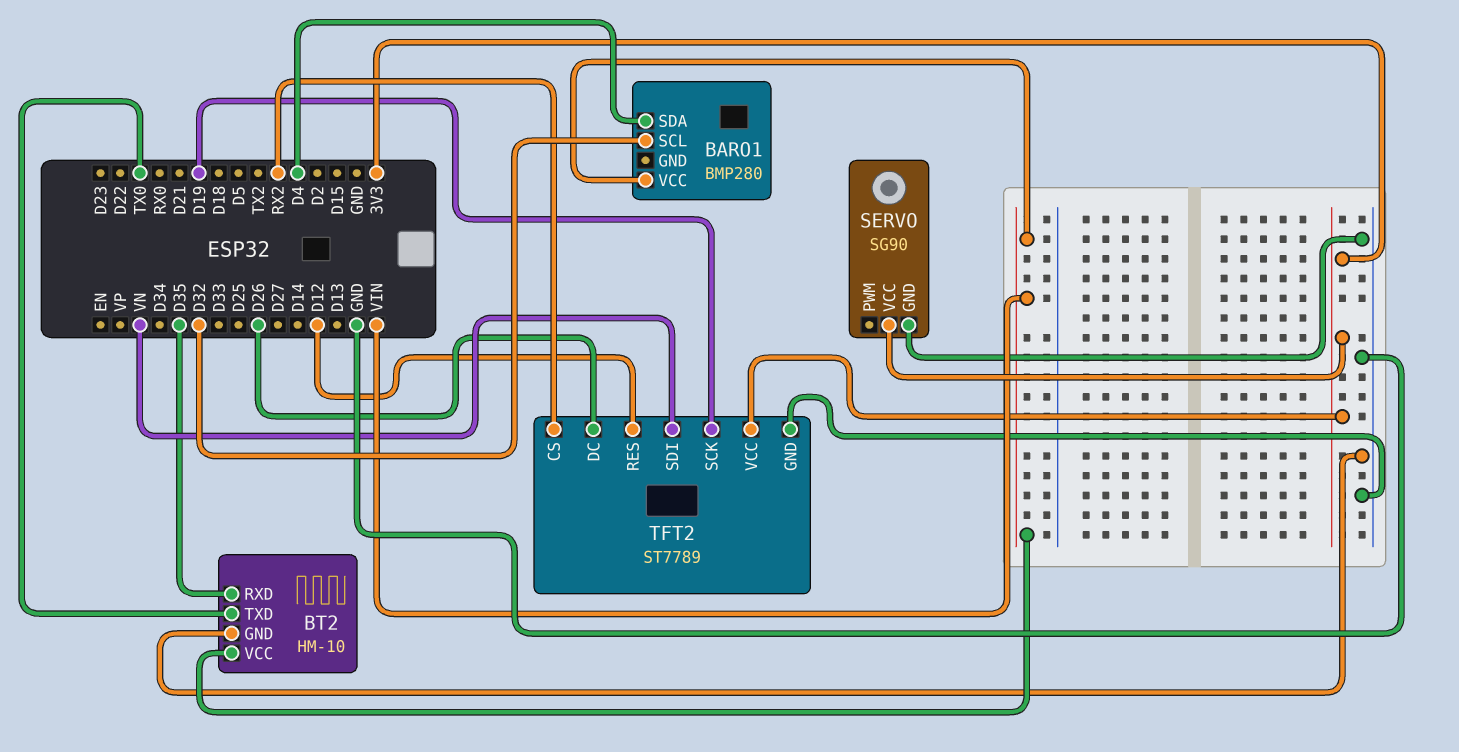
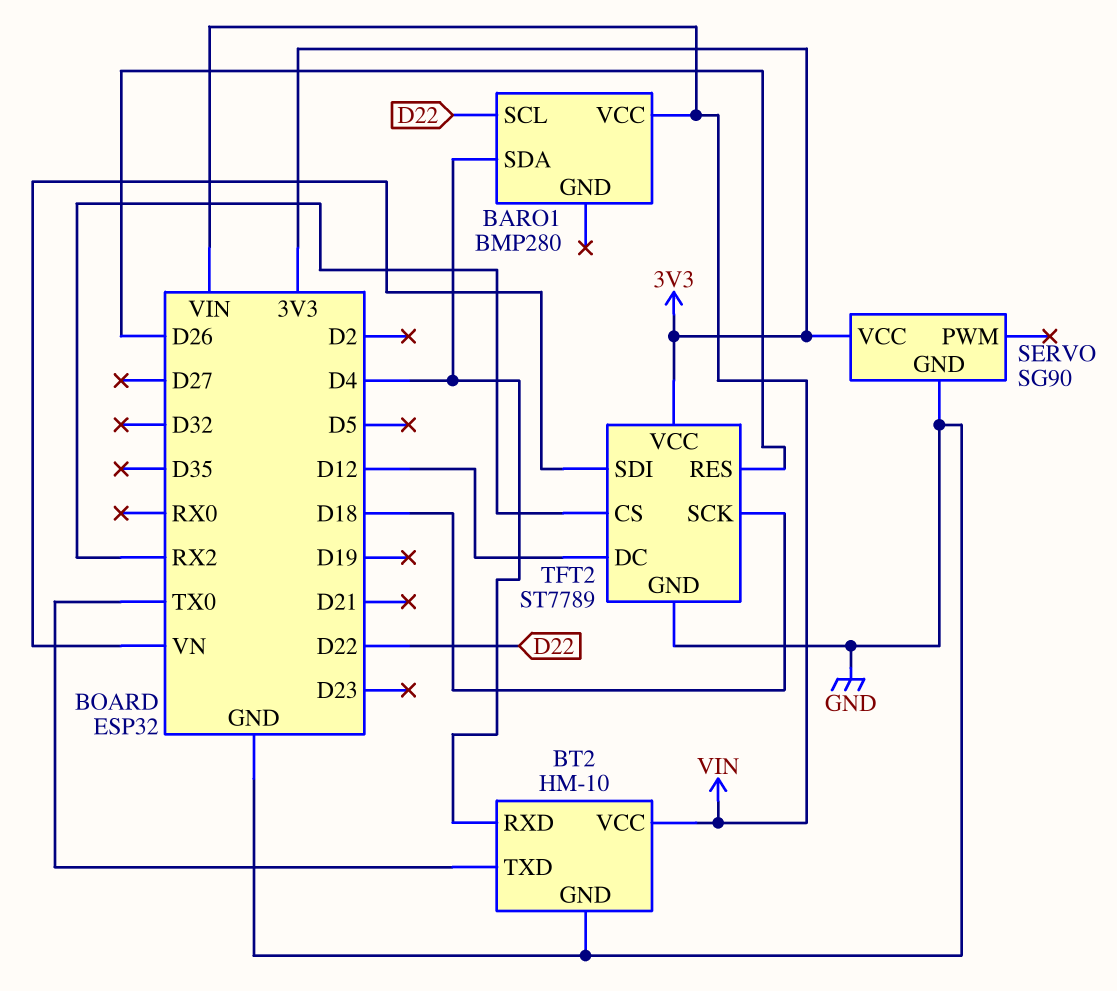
BARO1 pin SCL: D32 -> D22
BT2 pin RXD: D35 -> D4
TFT2 pin DC: D26 -> D12
TFT2 pin RES: D12 -> D26
TFT2 pin SCK: D19 -> D18

